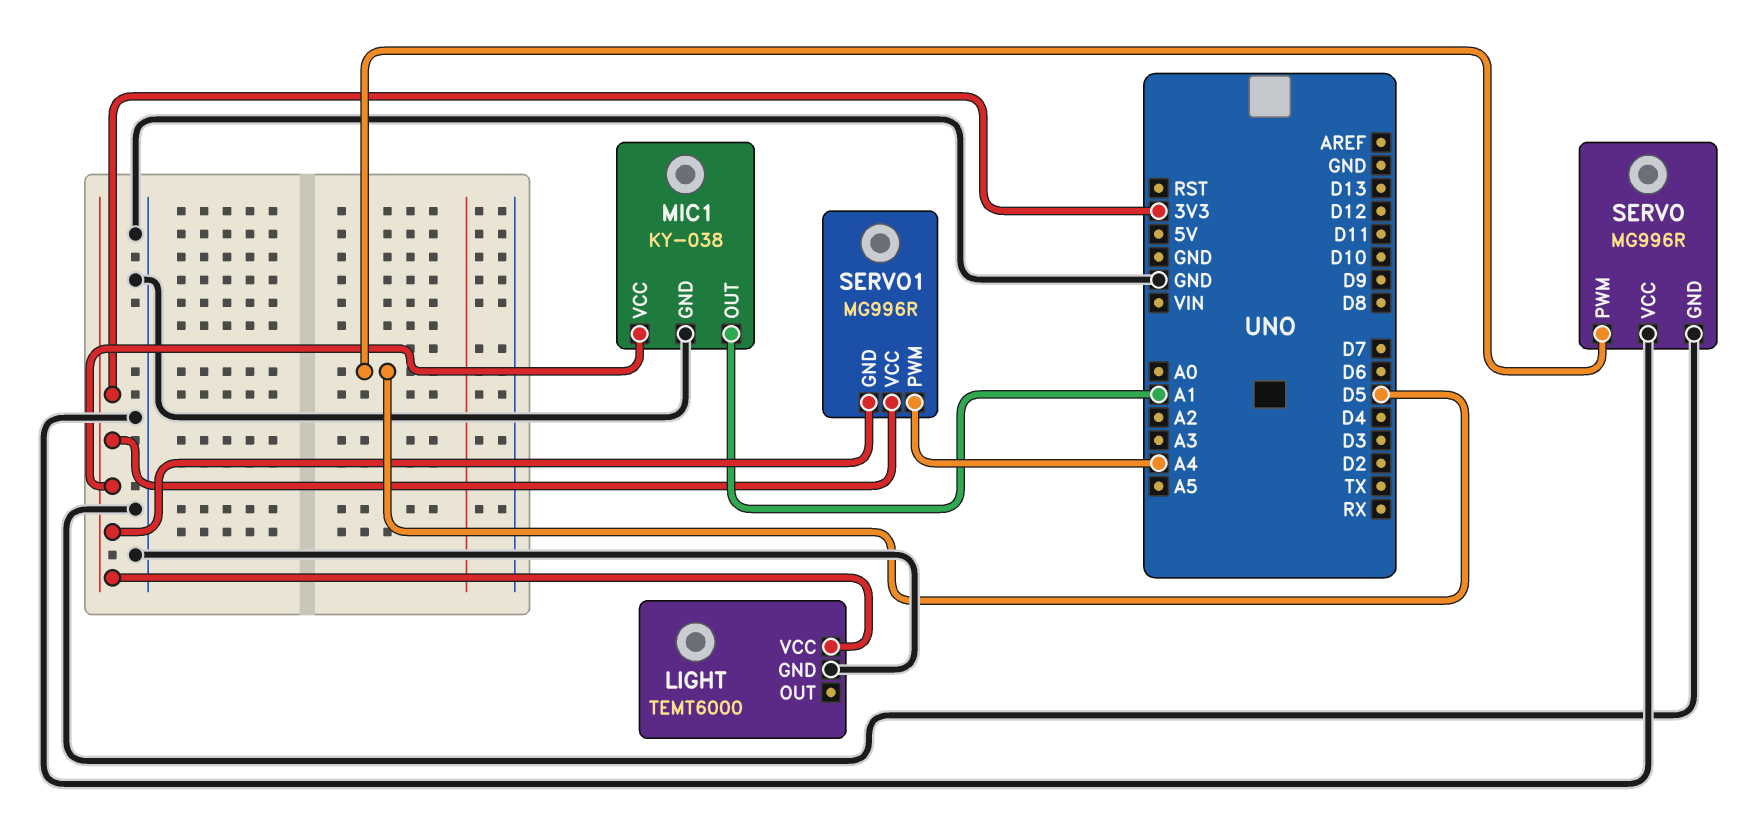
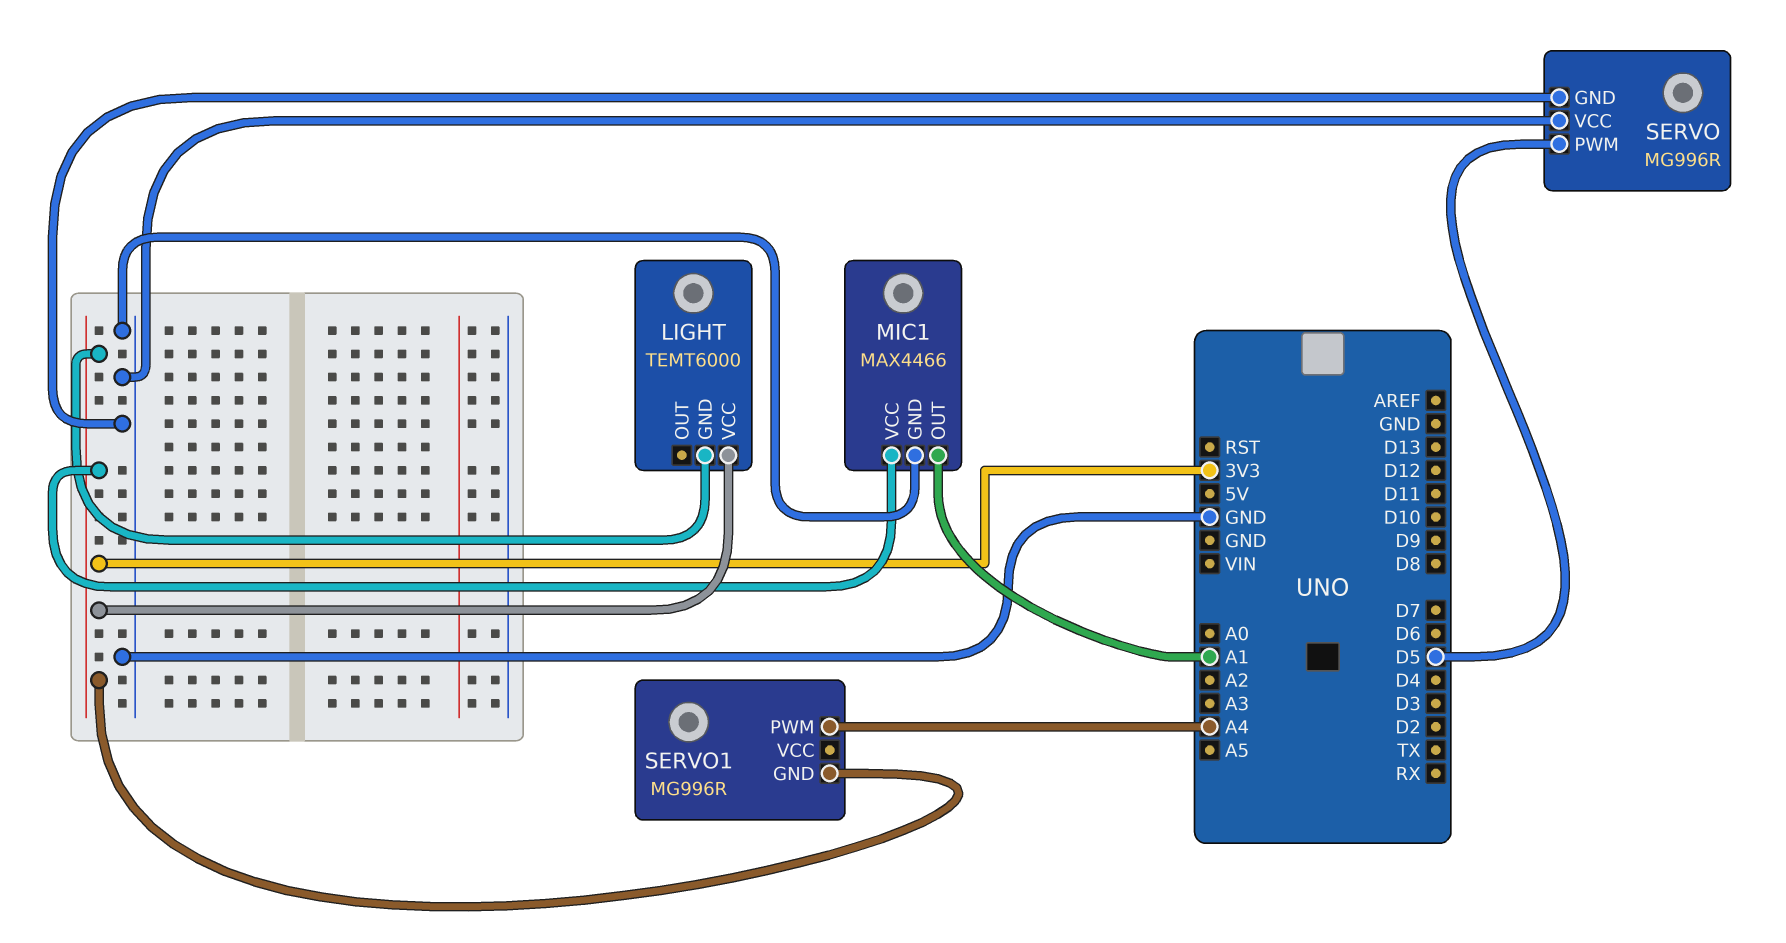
LIGHT pin GND: GND -> 3V3
MIC1: KY-038 -> MAX4466
SERVO1 pin VCC: 3V3 -> none

